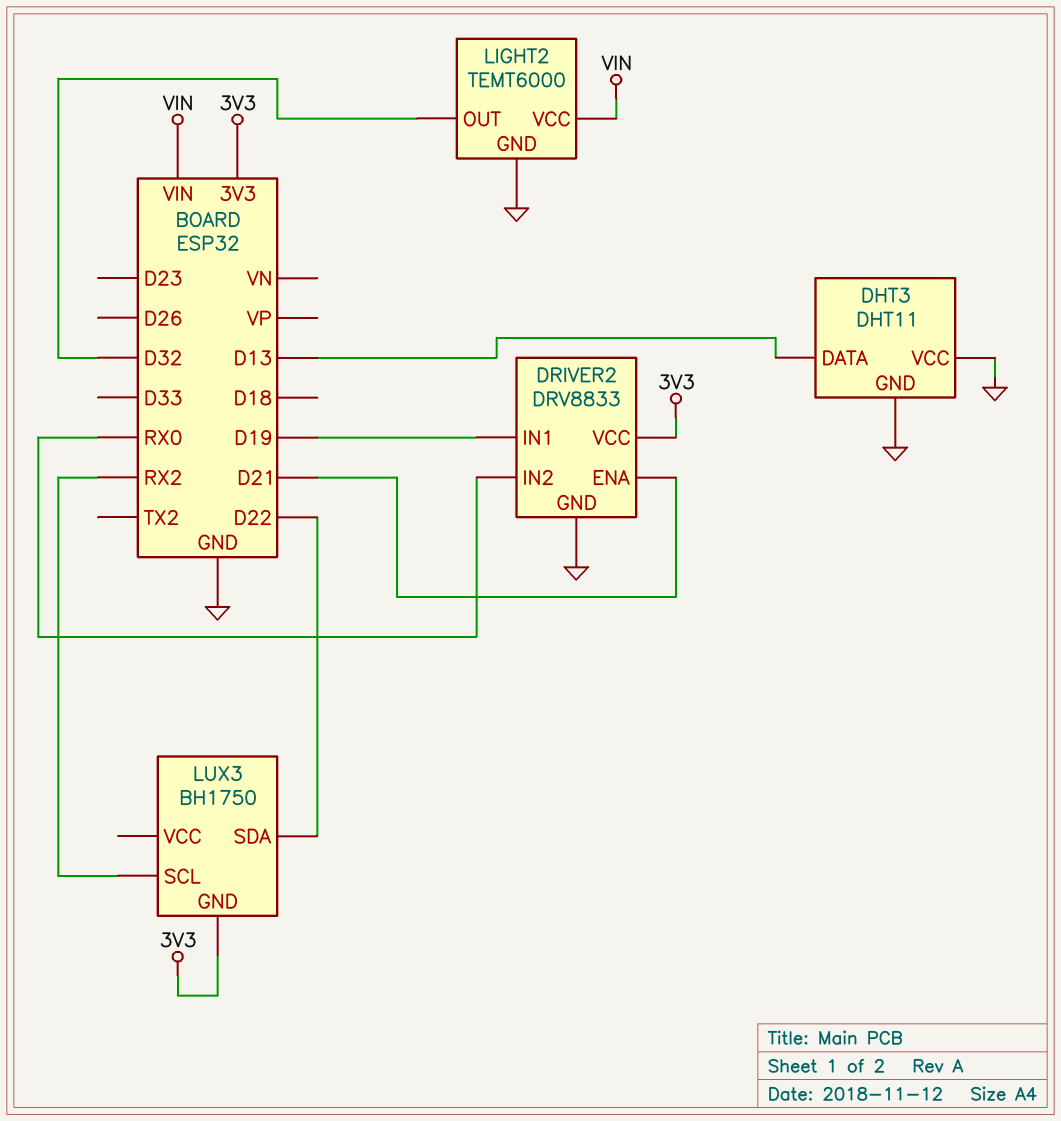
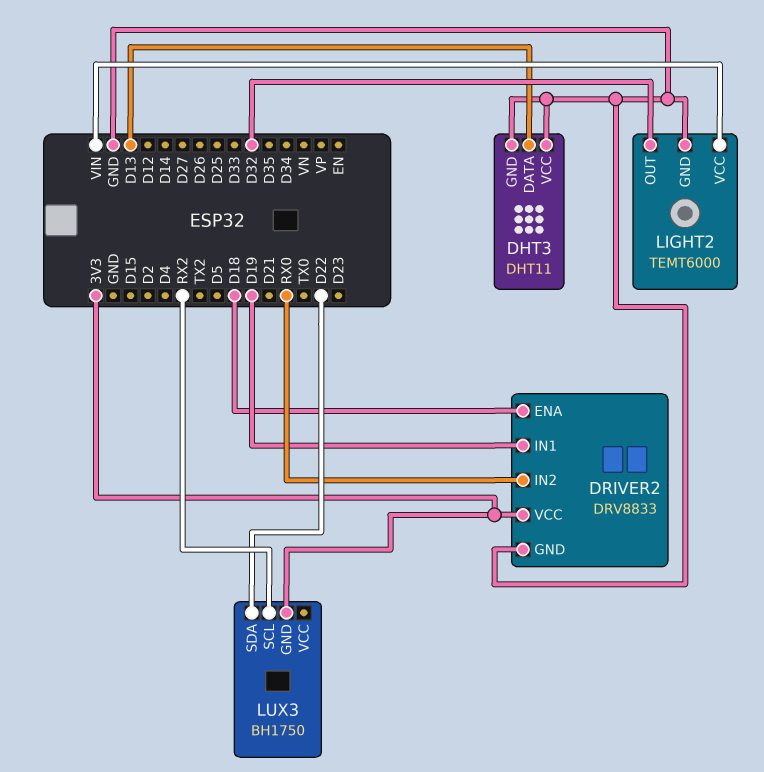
DRIVER2 pin ENA: D21 -> D18

